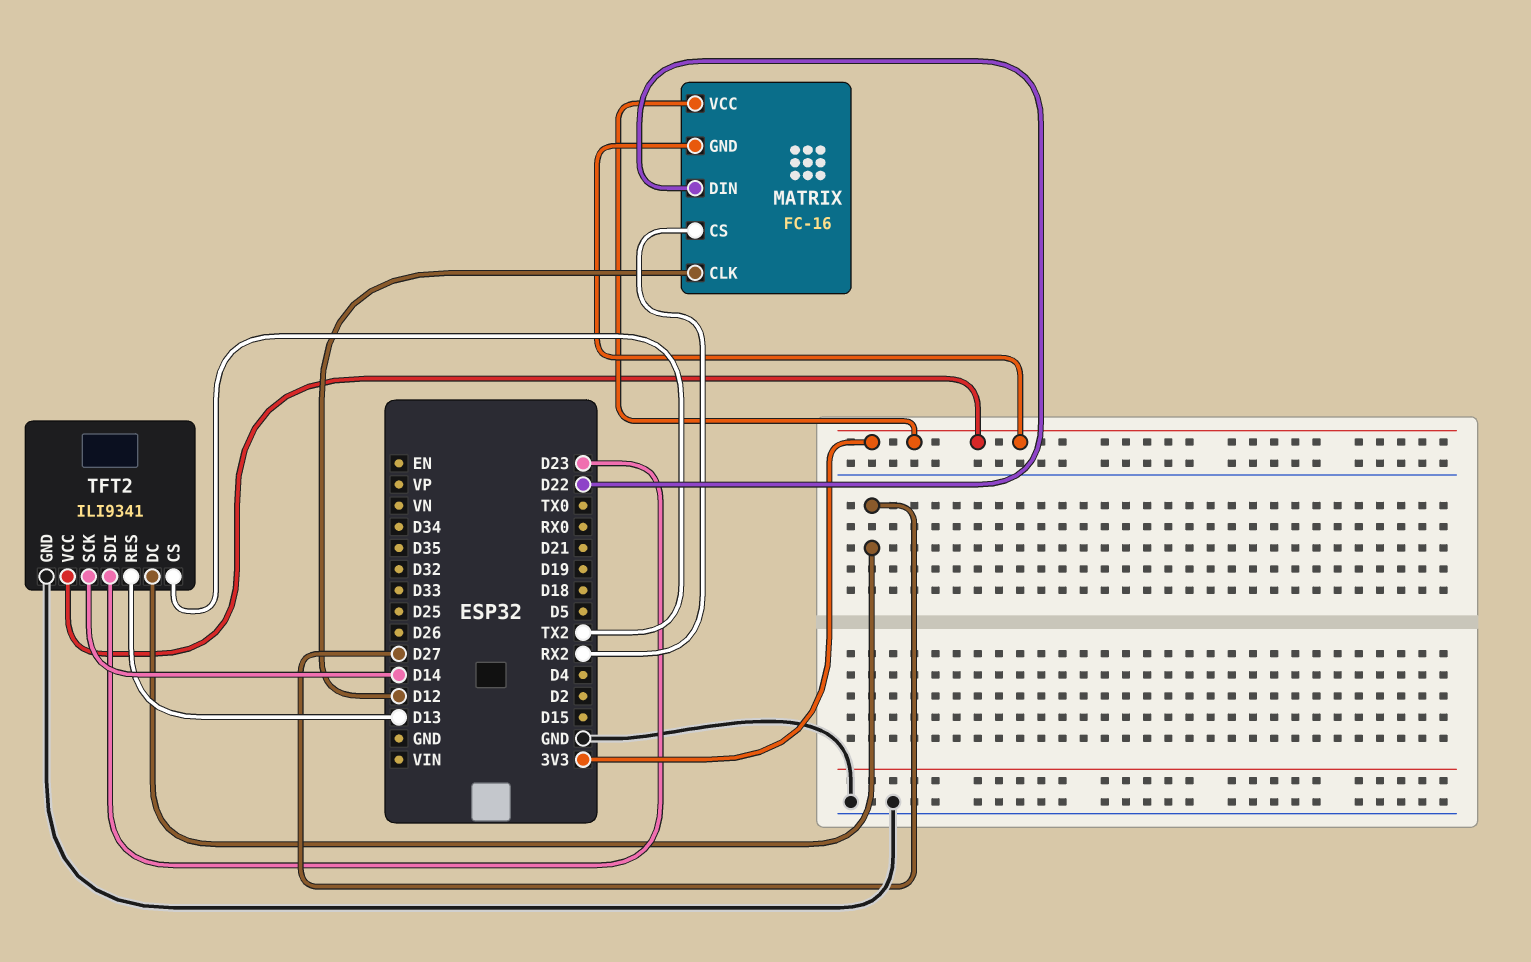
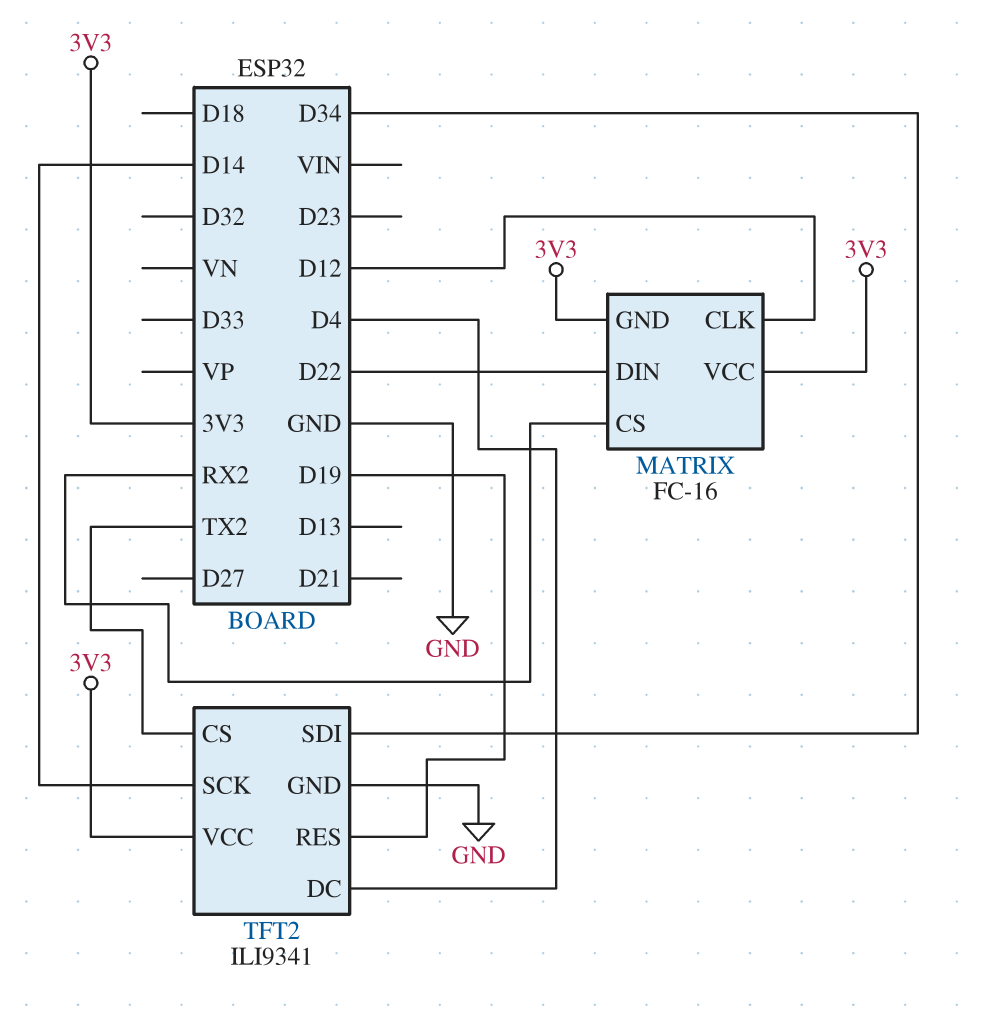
TFT2 pin DC: D27 -> D4
TFT2 pin RES: D13 -> D19
TFT2 pin SDI: D23 -> D34

